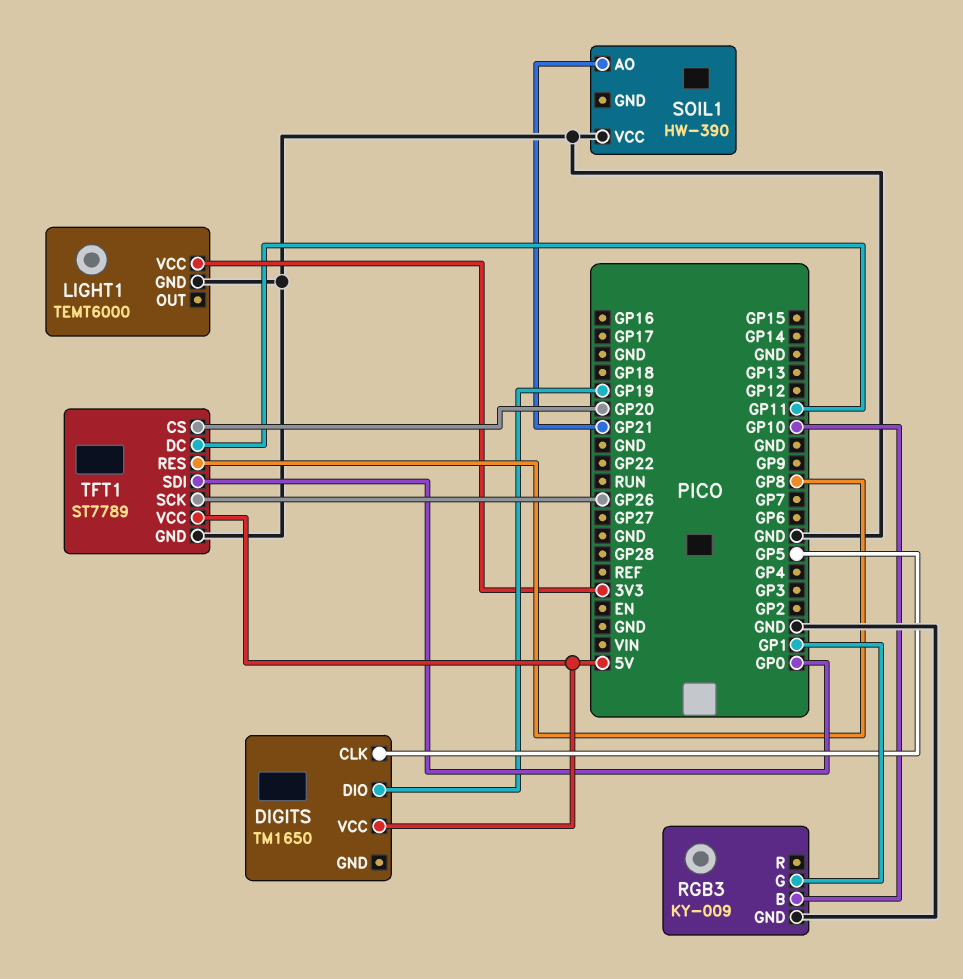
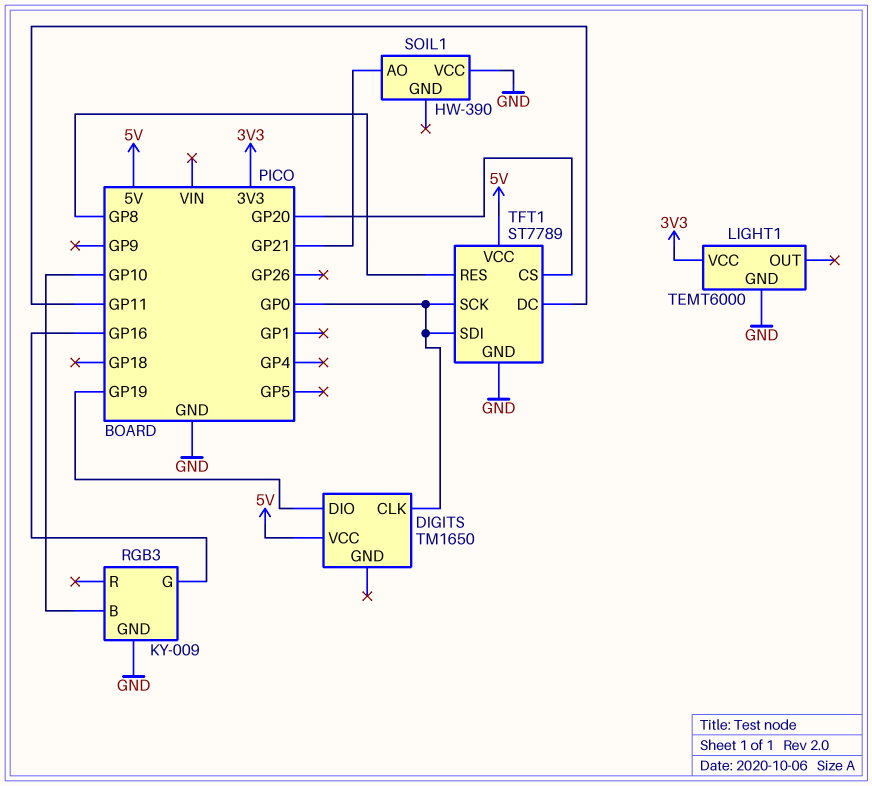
DIGITS pin CLK: GP5 -> GP0
RGB3 pin G: GP1 -> GP16
TFT1 pin SCK: GP26 -> GP0

